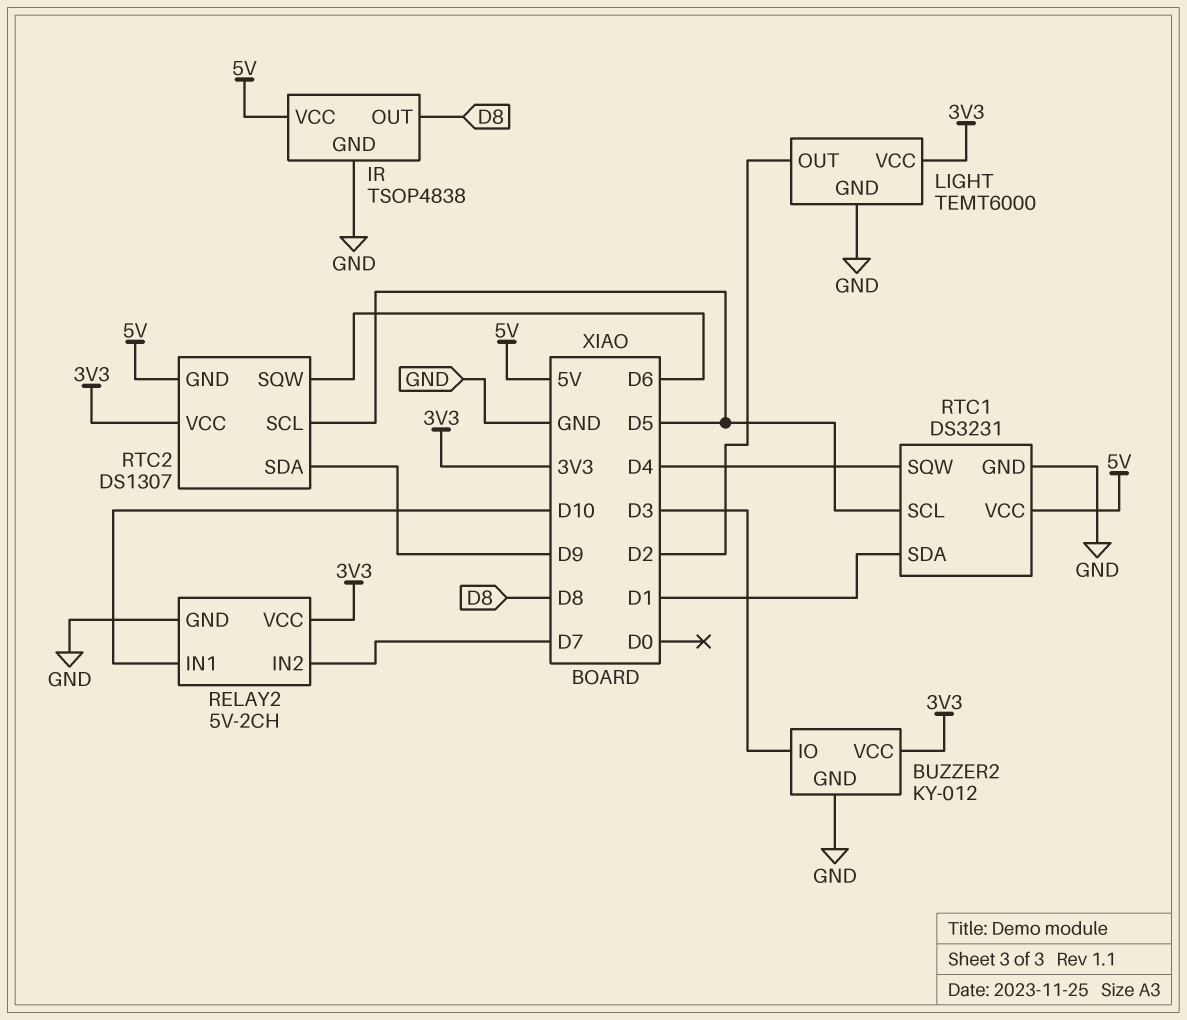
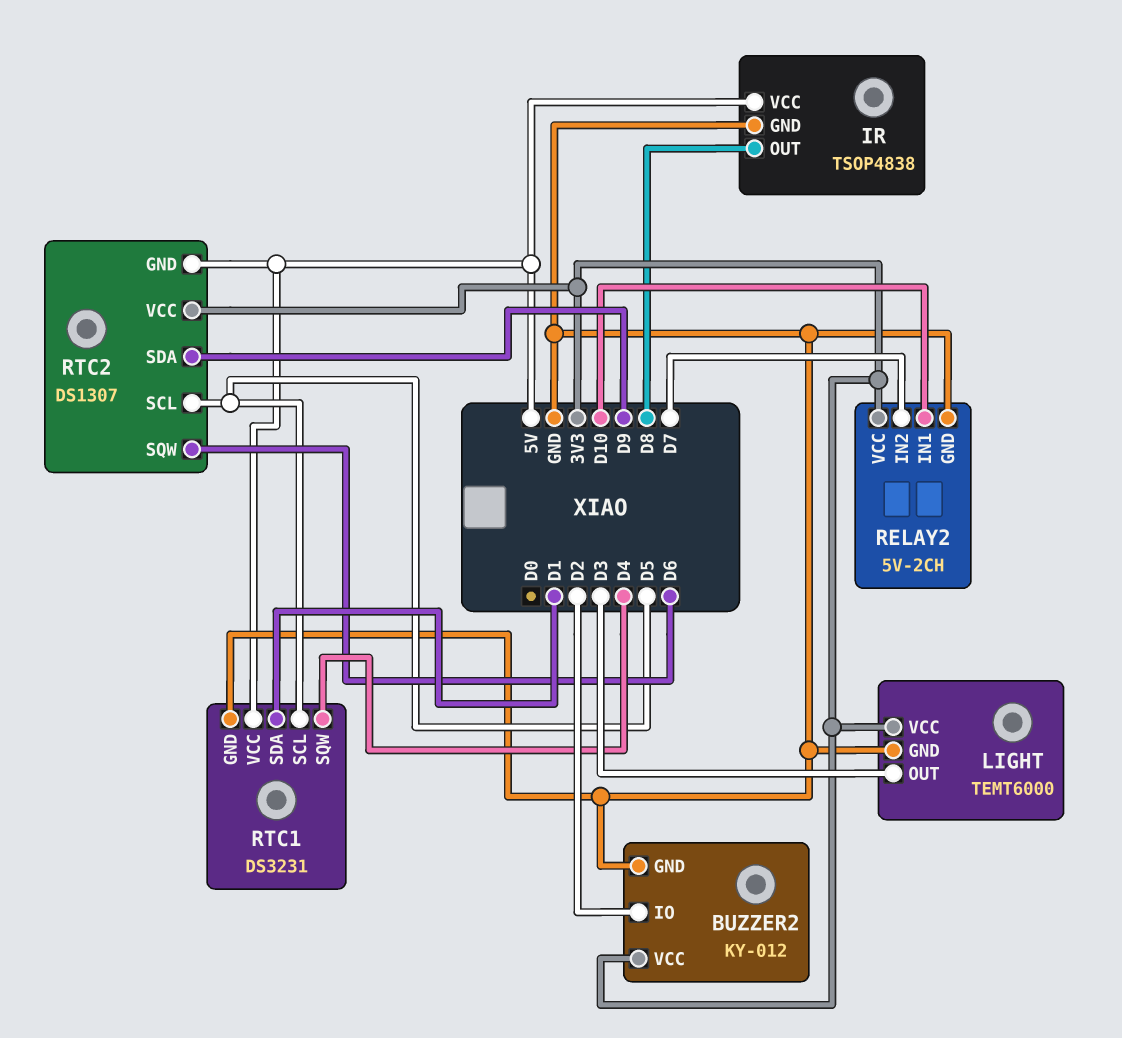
BUZZER2 pin IO: D3 -> D2
LIGHT pin OUT: D2 -> D3

